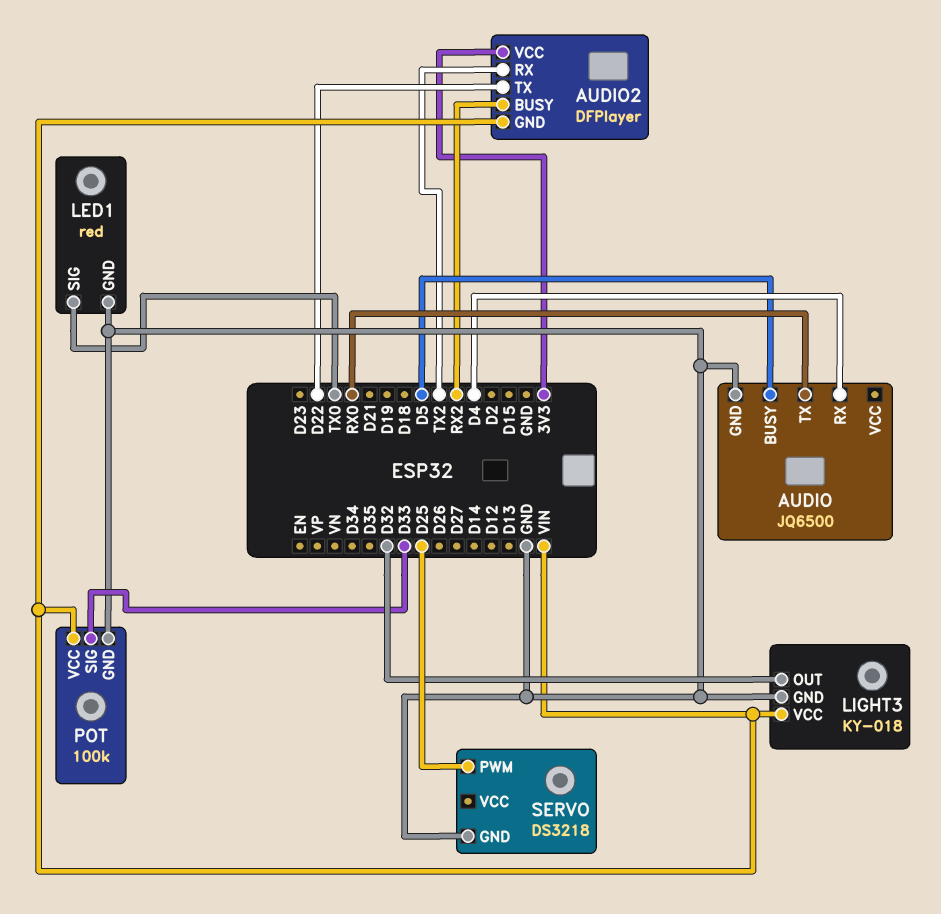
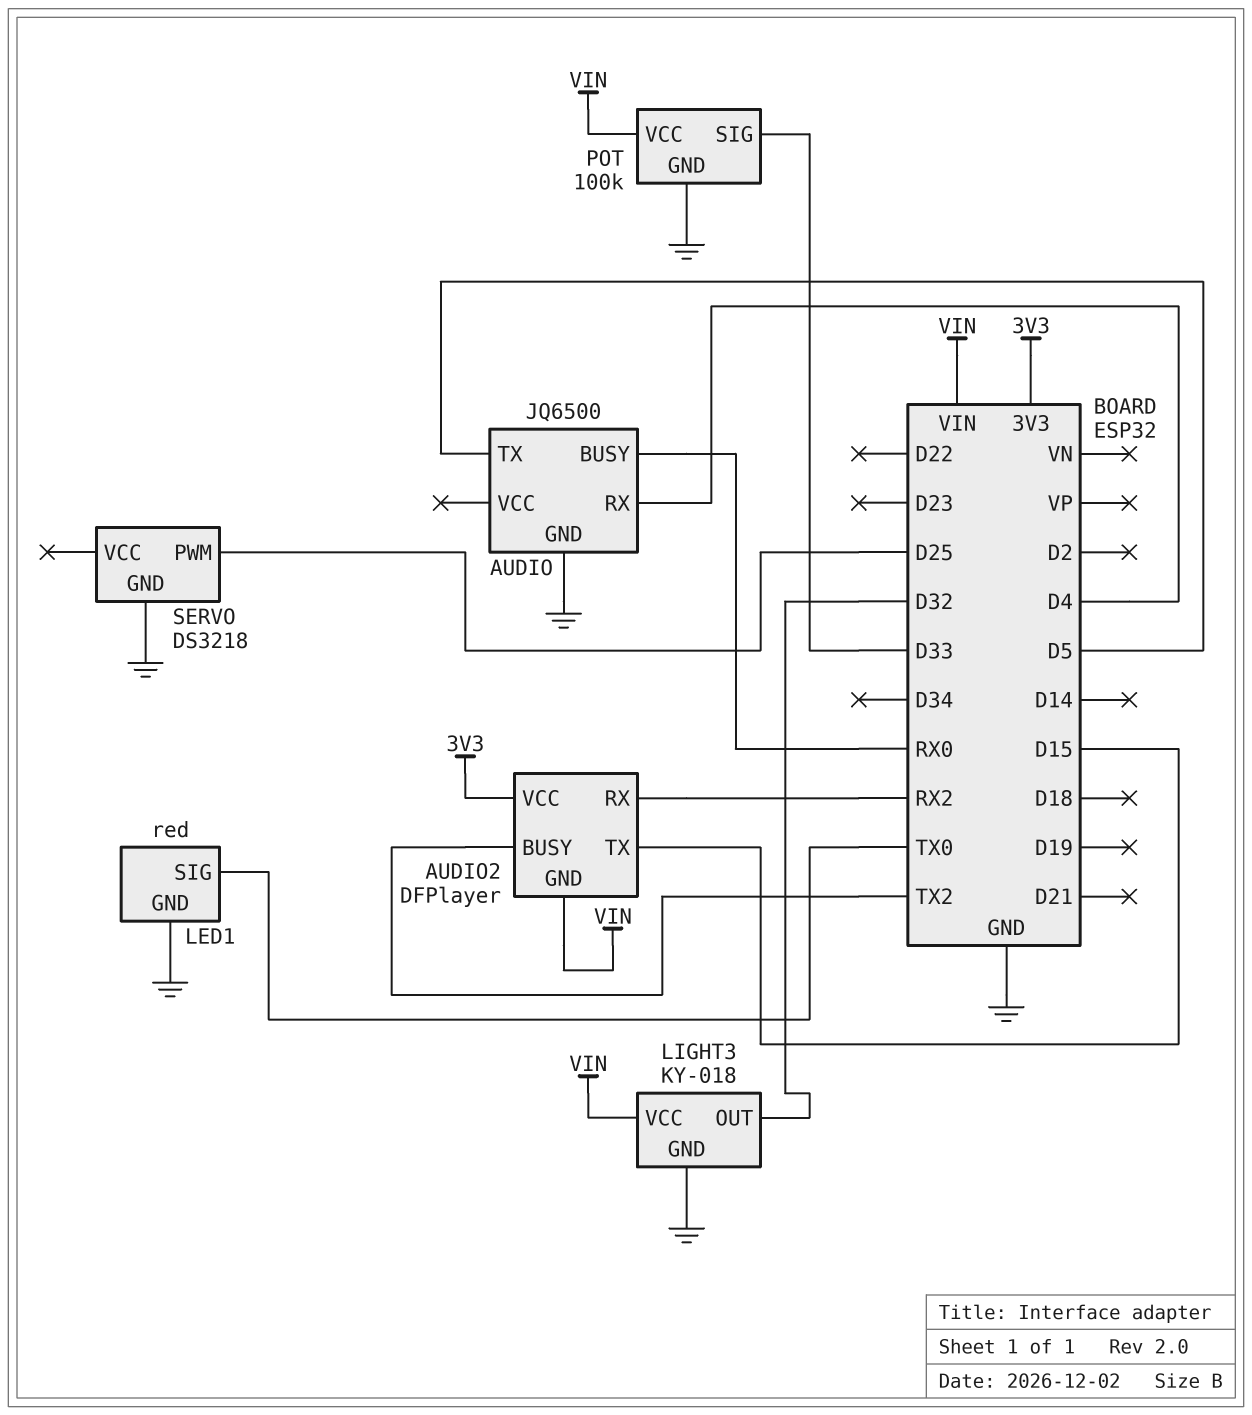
AUDIO pin BUSY: D5 -> RX0
AUDIO pin TX: RX0 -> D5
AUDIO2 pin BUSY: RX2 -> TX2
AUDIO2 pin RX: TX2 -> RX2
AUDIO2 pin TX: D22 -> D15

